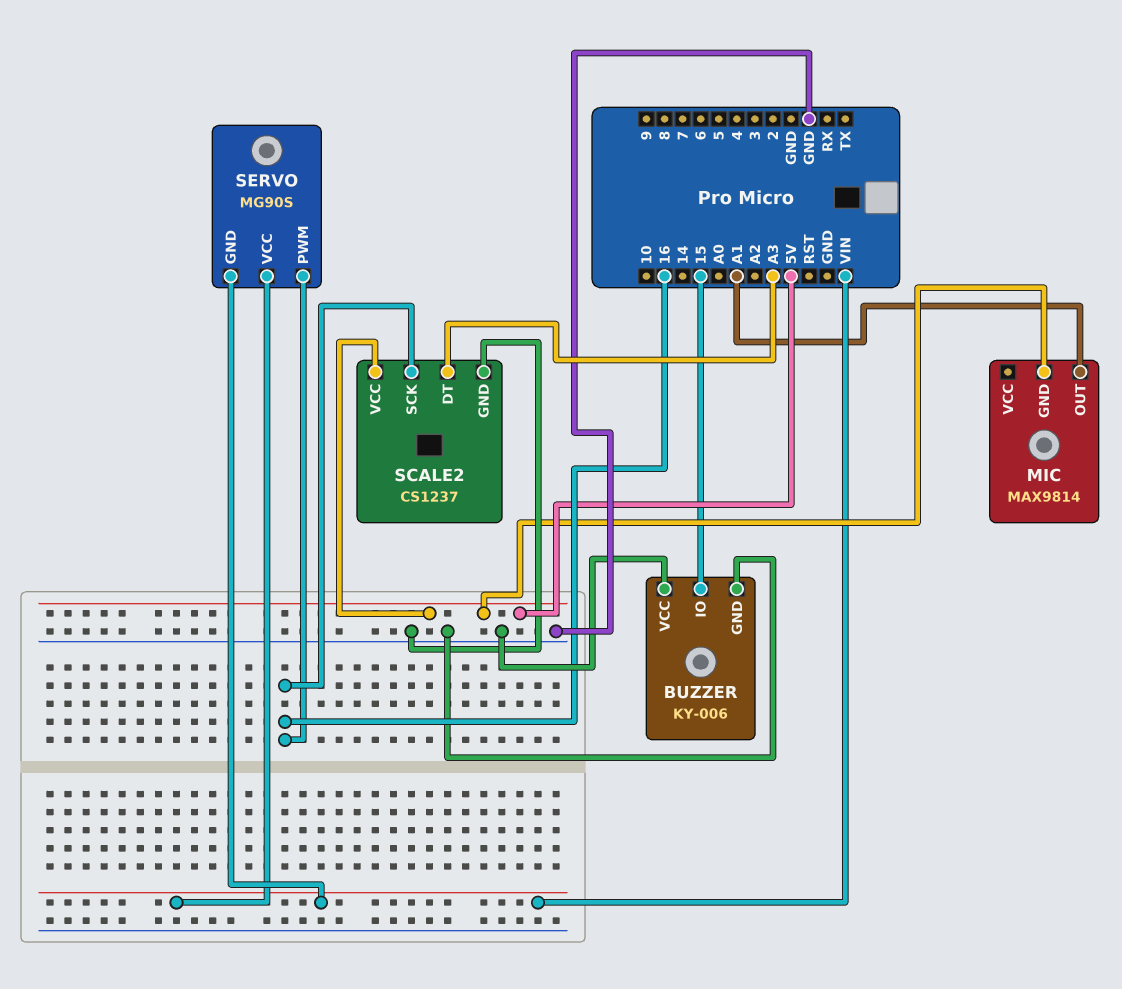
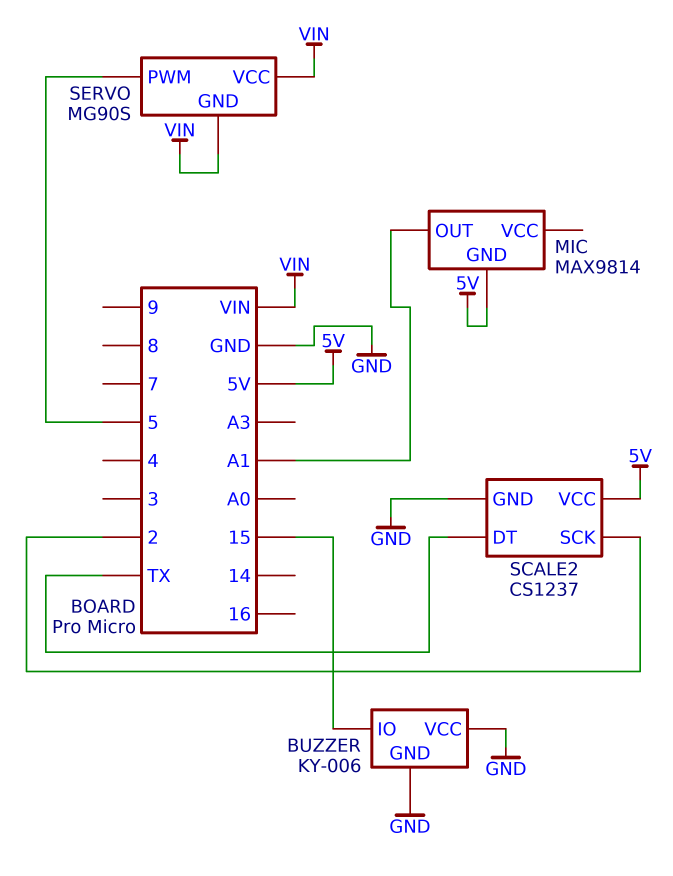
SCALE2 pin DT: A3 -> TX
SCALE2 pin SCK: 16 -> 2
SERVO pin PWM: 16 -> 5

